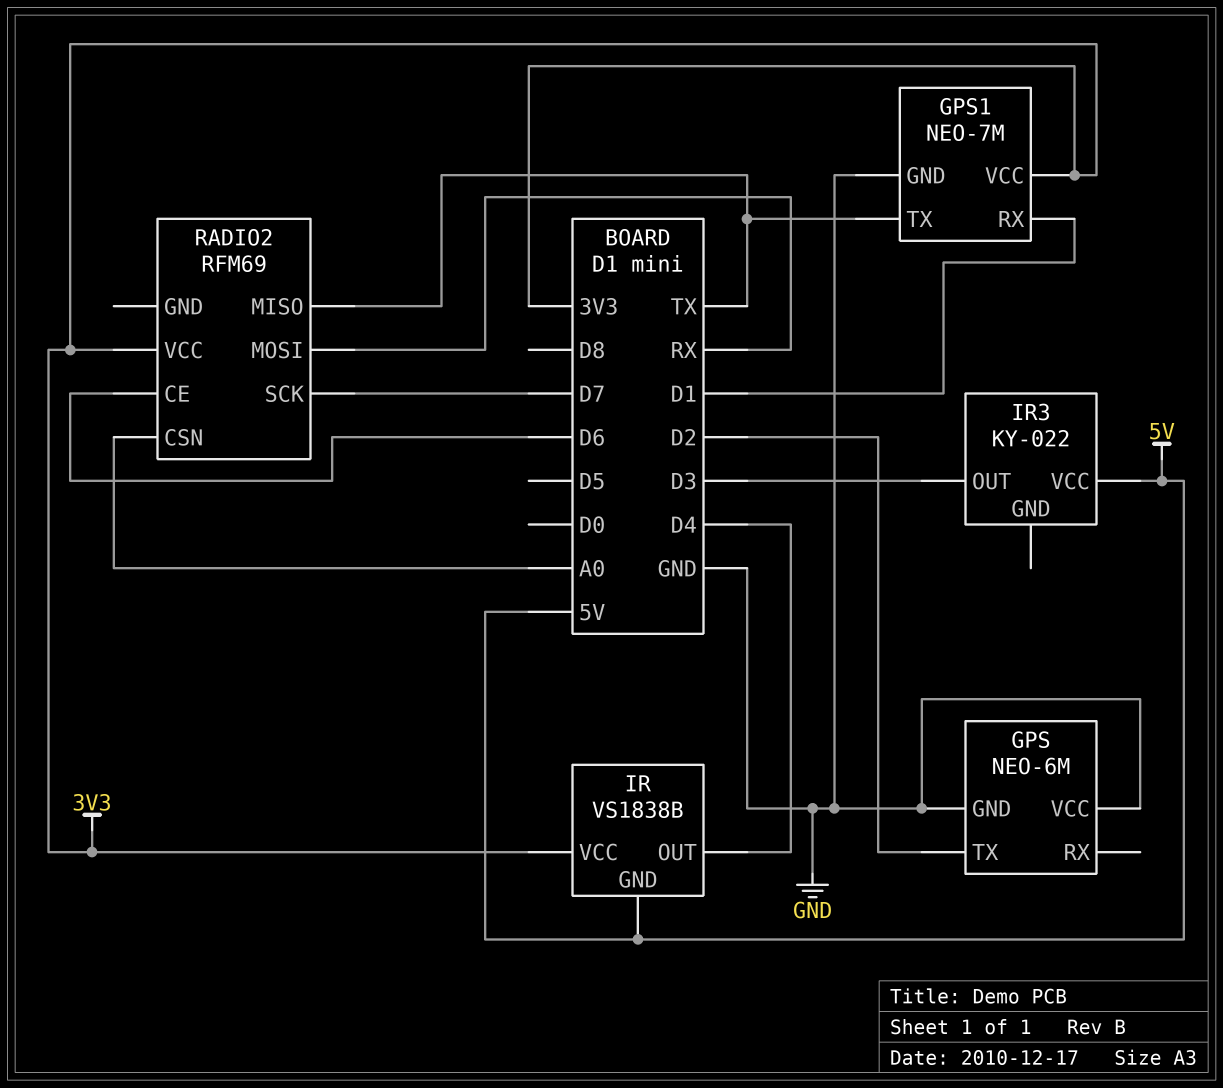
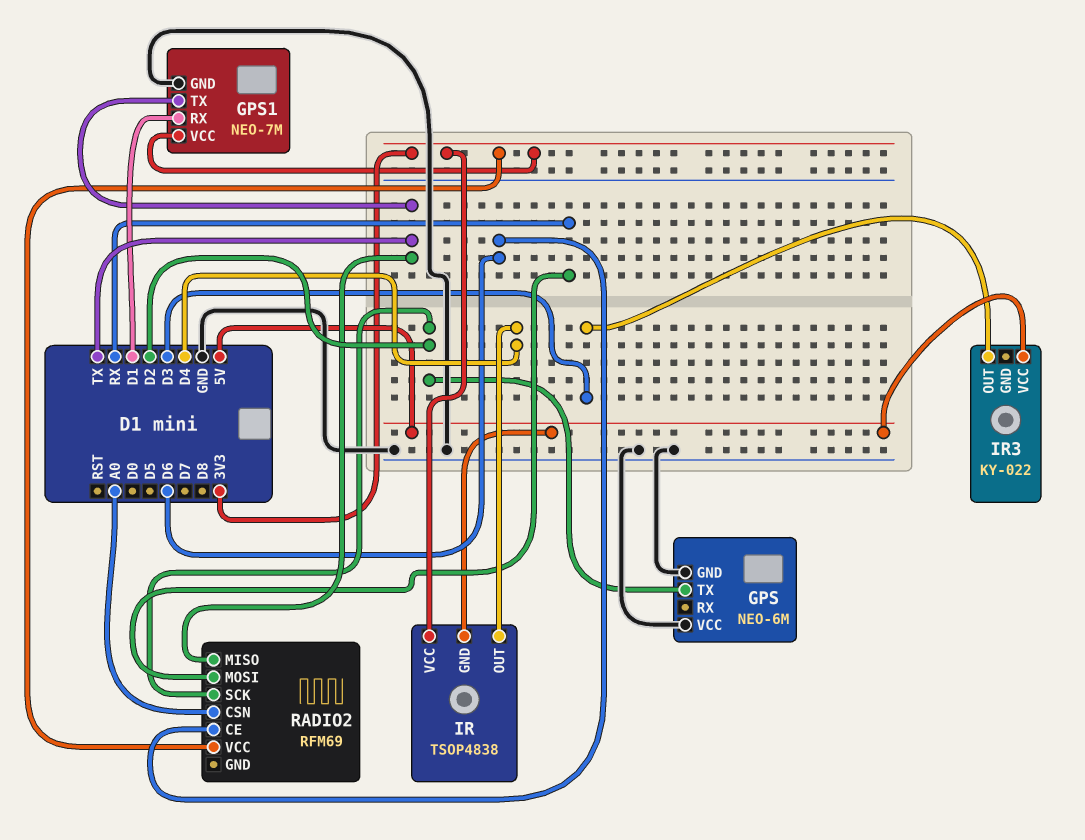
IR: VS1838B -> TSOP4838
RADIO2 pin SCK: D7 -> D2

